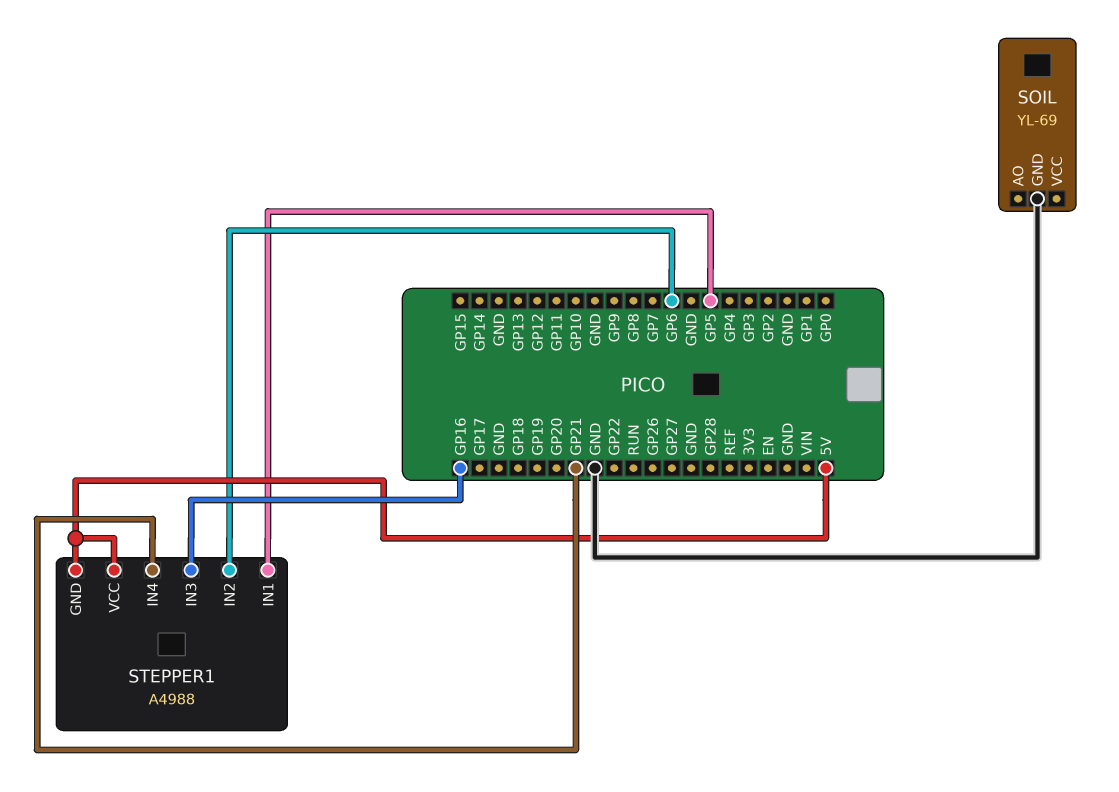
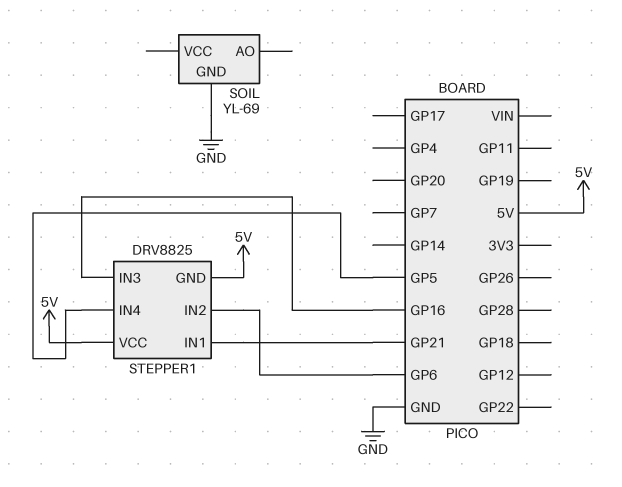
STEPPER1: A4988 -> DRV8825
STEPPER1 pin IN1: GP5 -> GP21
STEPPER1 pin IN4: GP21 -> GP5

